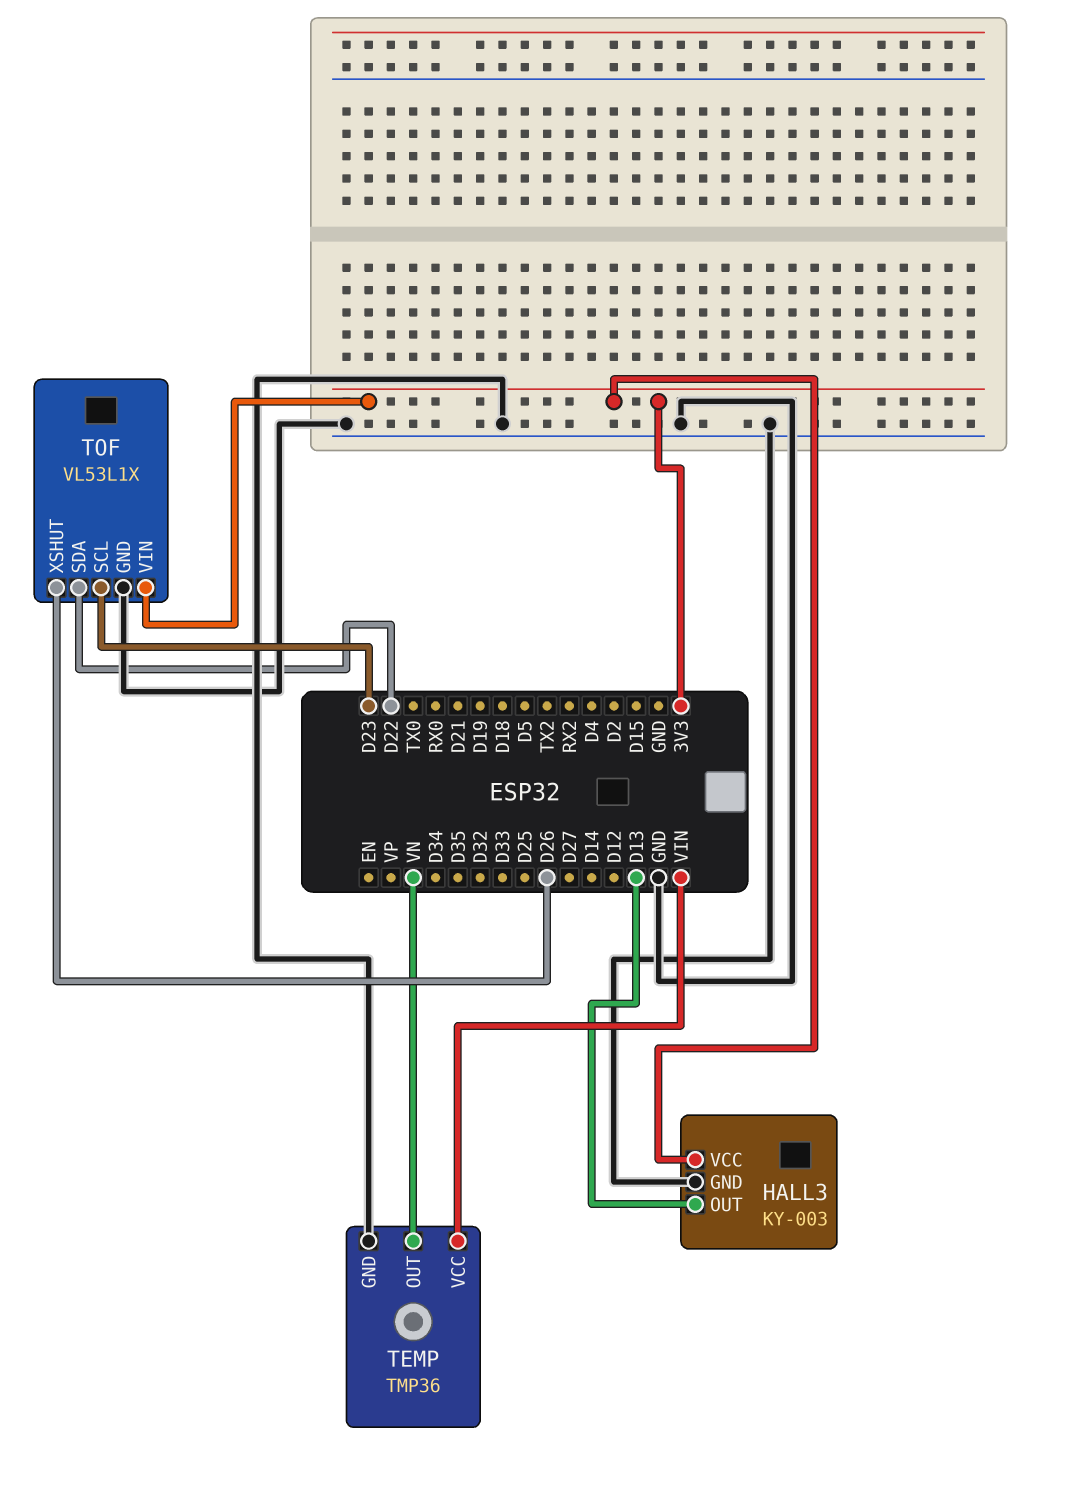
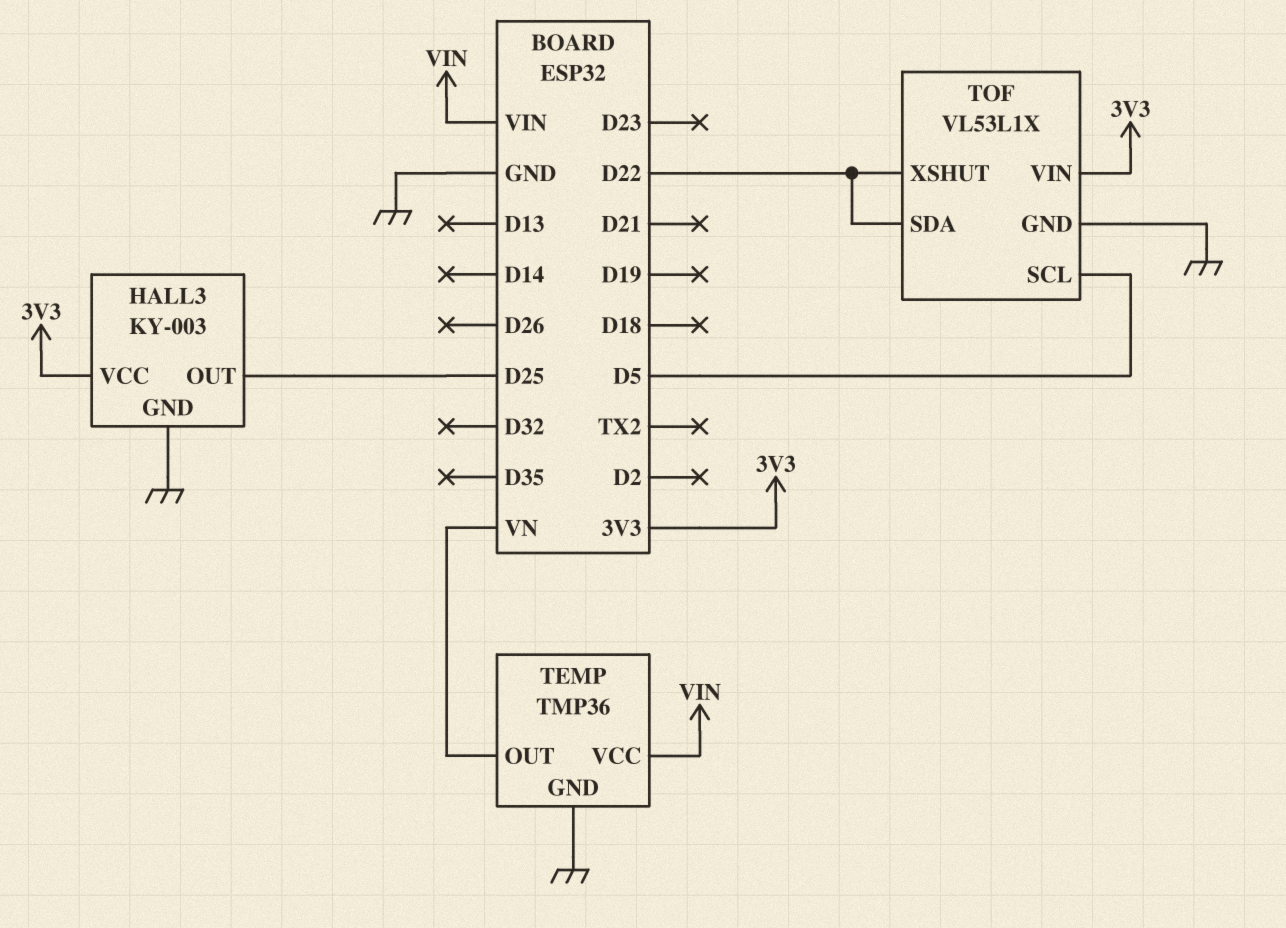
HALL3 pin OUT: D13 -> D25
TOF pin SCL: D23 -> D5
TOF pin XSHUT: D26 -> D22

